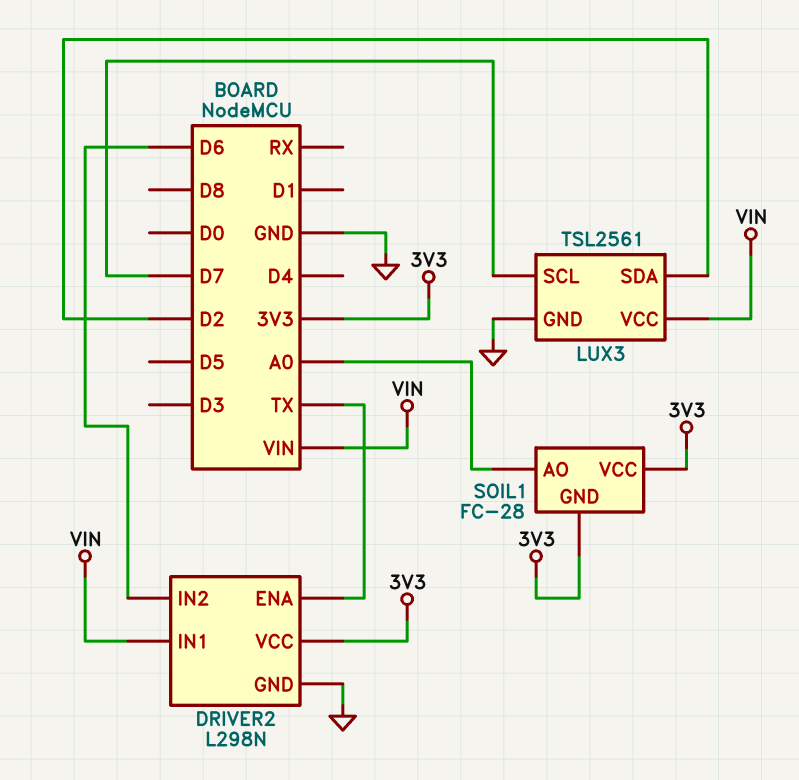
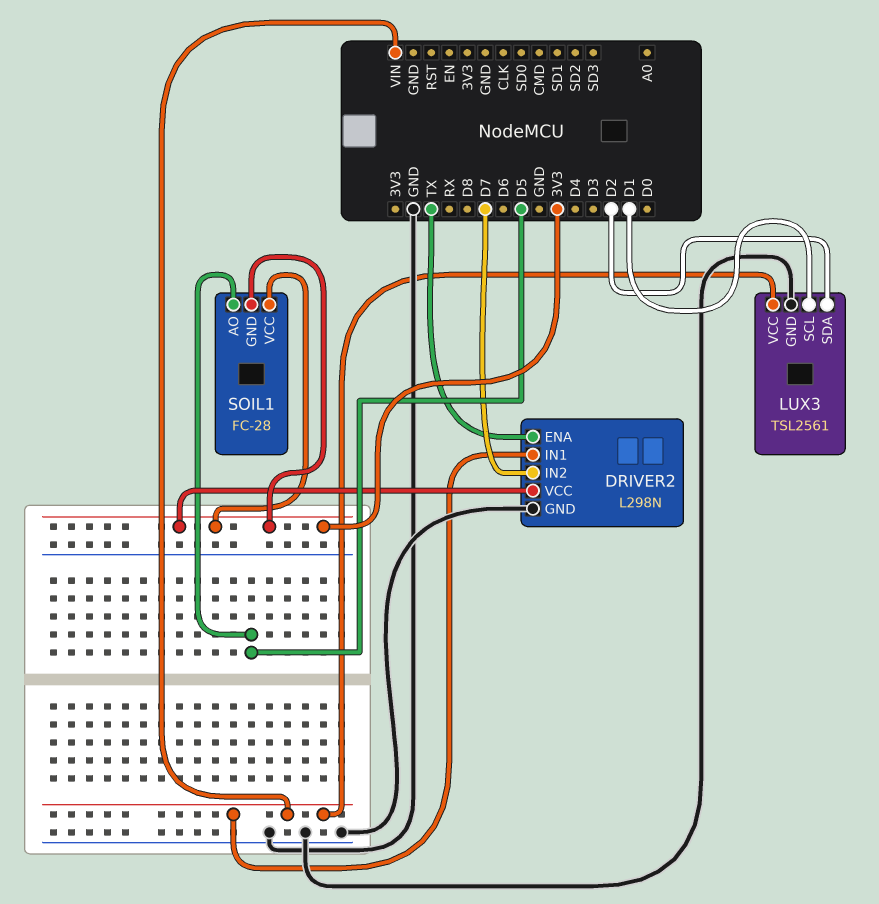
DRIVER2 pin IN2: D6 -> D7
LUX3 pin SCL: D7 -> D1
SOIL1 pin AO: A0 -> D5

